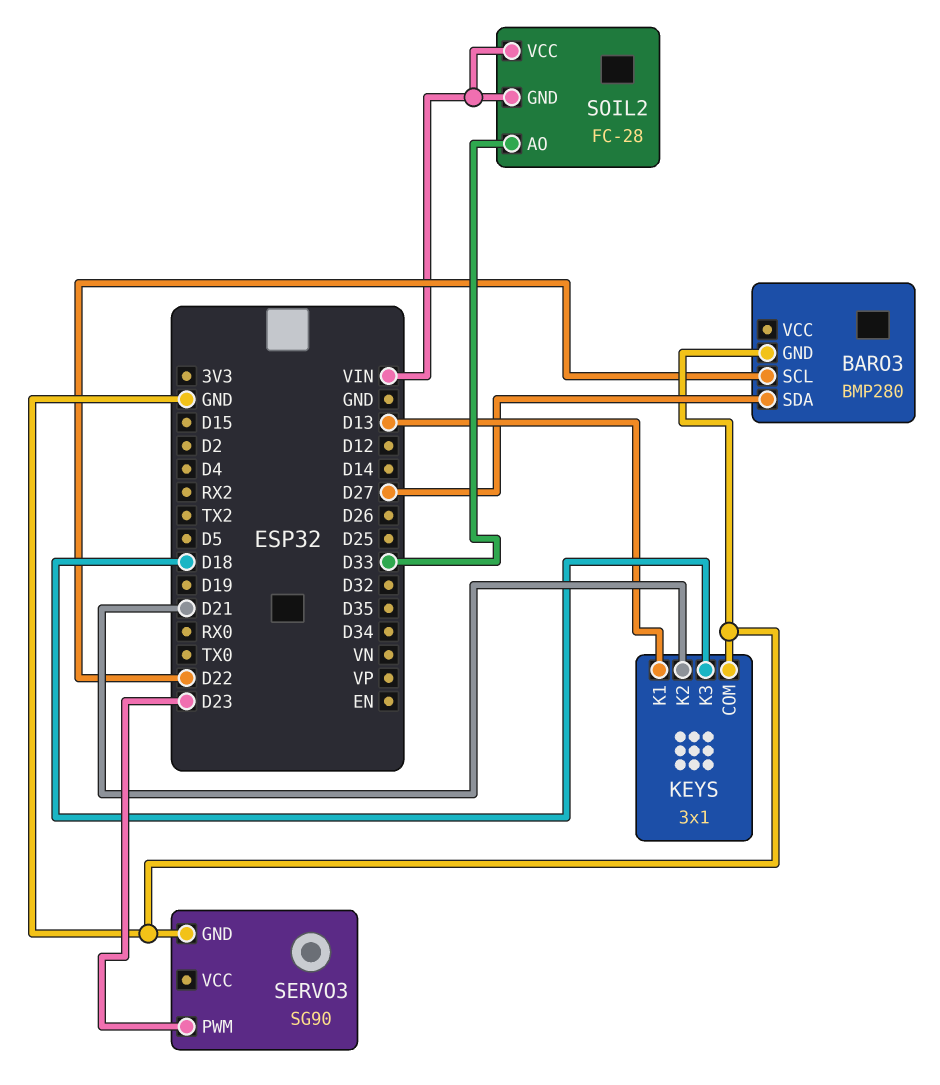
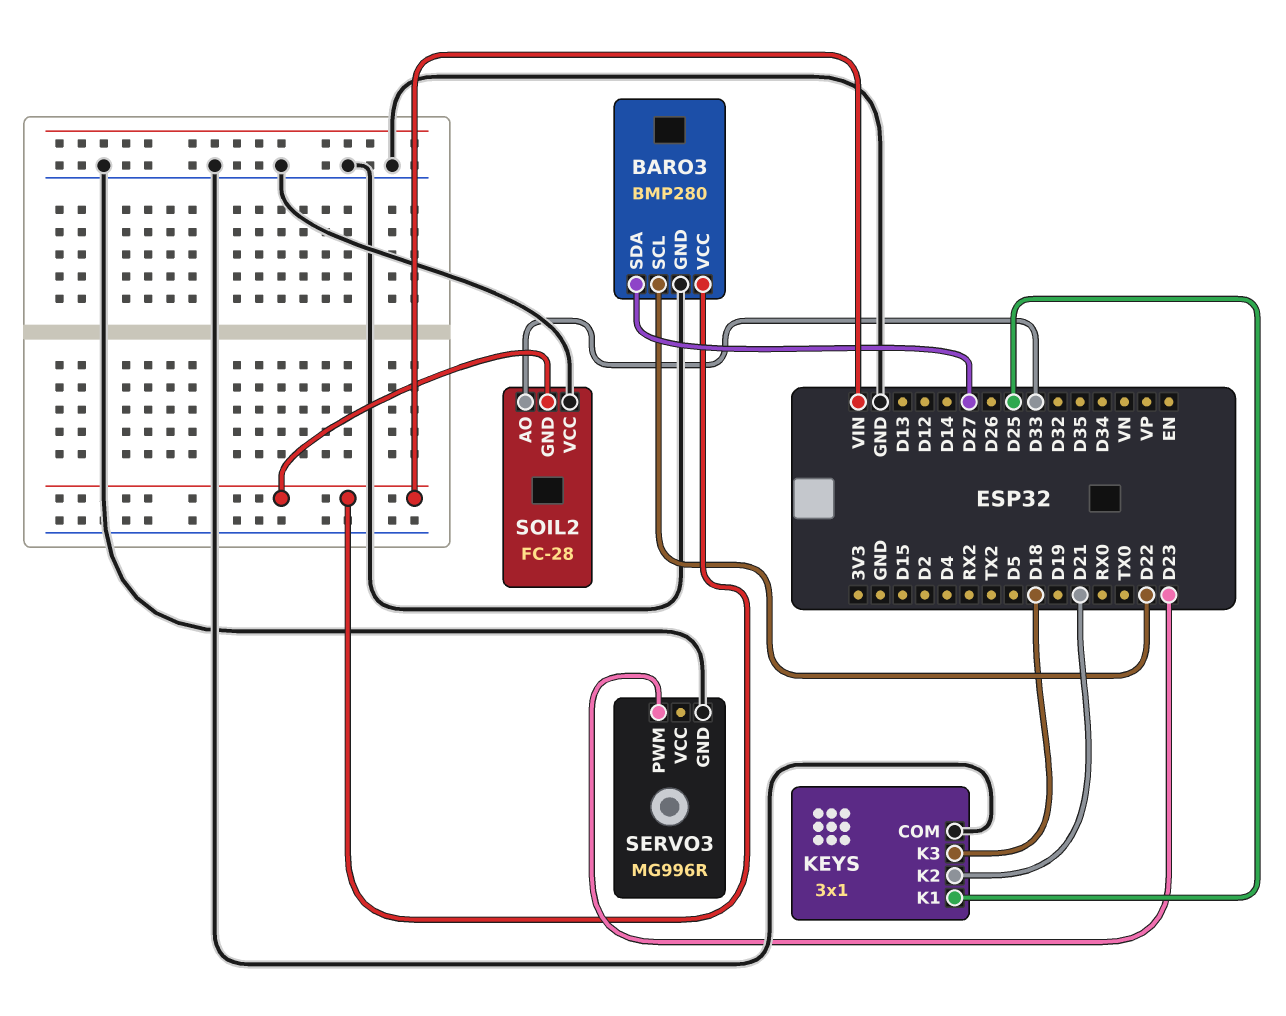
BARO3 pin VCC: none -> VIN
KEYS pin K1: D13 -> D25
SERVO3: SG90 -> MG996R
SOIL2 pin VCC: VIN -> GND

